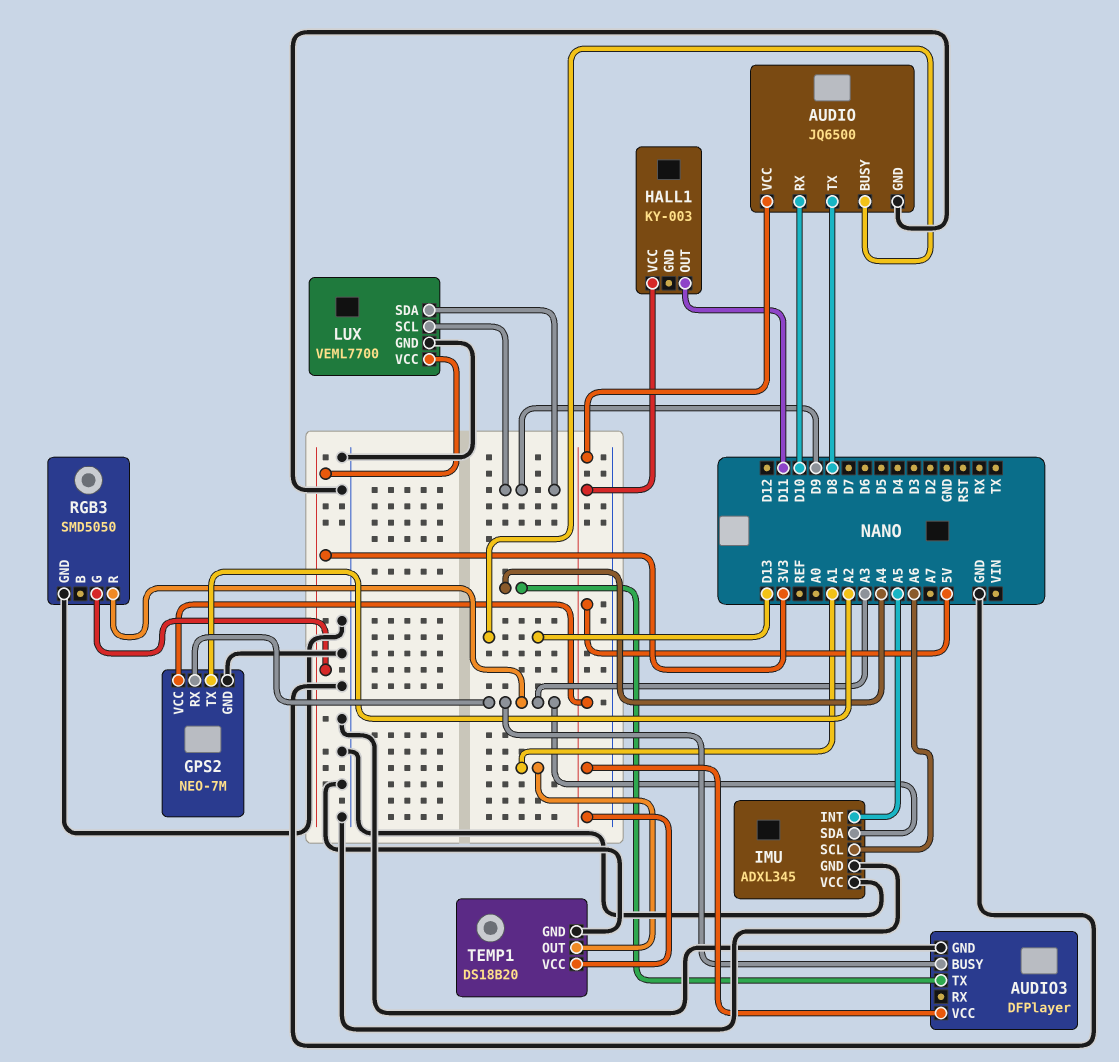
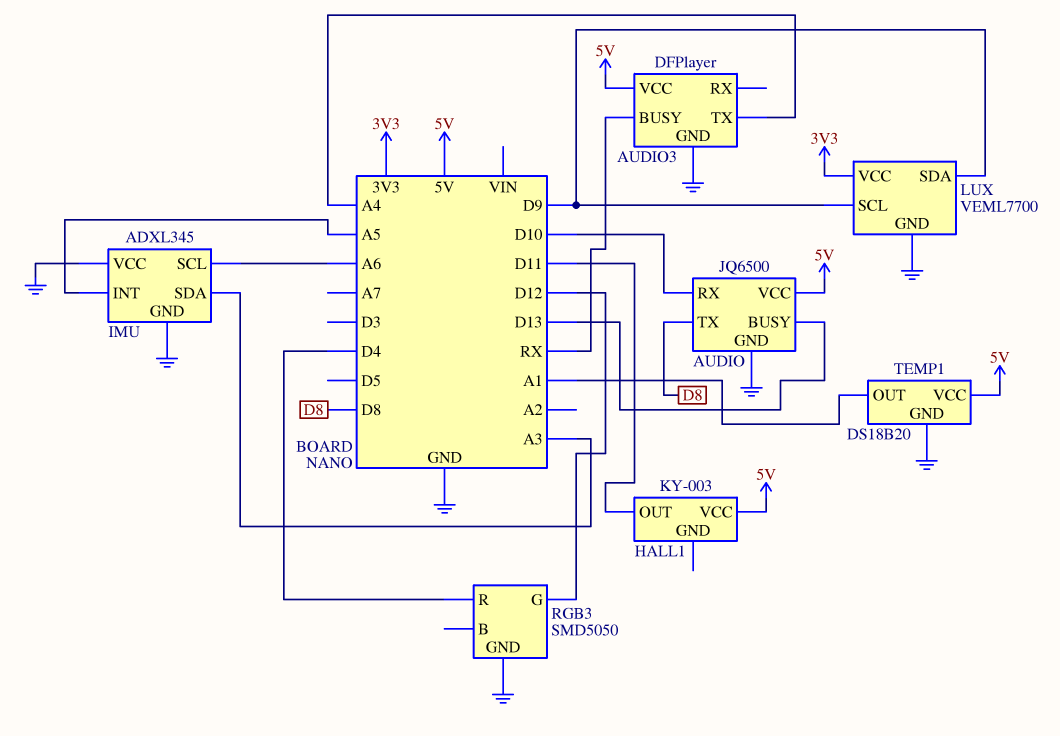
AUDIO3 pin BUSY: A3 -> RX
GPS2: NEO-7M -> none
GPS2 pin GND: GND -> none
GPS2 pin RX: A3 -> none
GPS2 pin TX: A2 -> none
GPS2 pin VCC: 5V -> none
RGB3 pin G: 3V3 -> D12
RGB3 pin R: A3 -> D4

